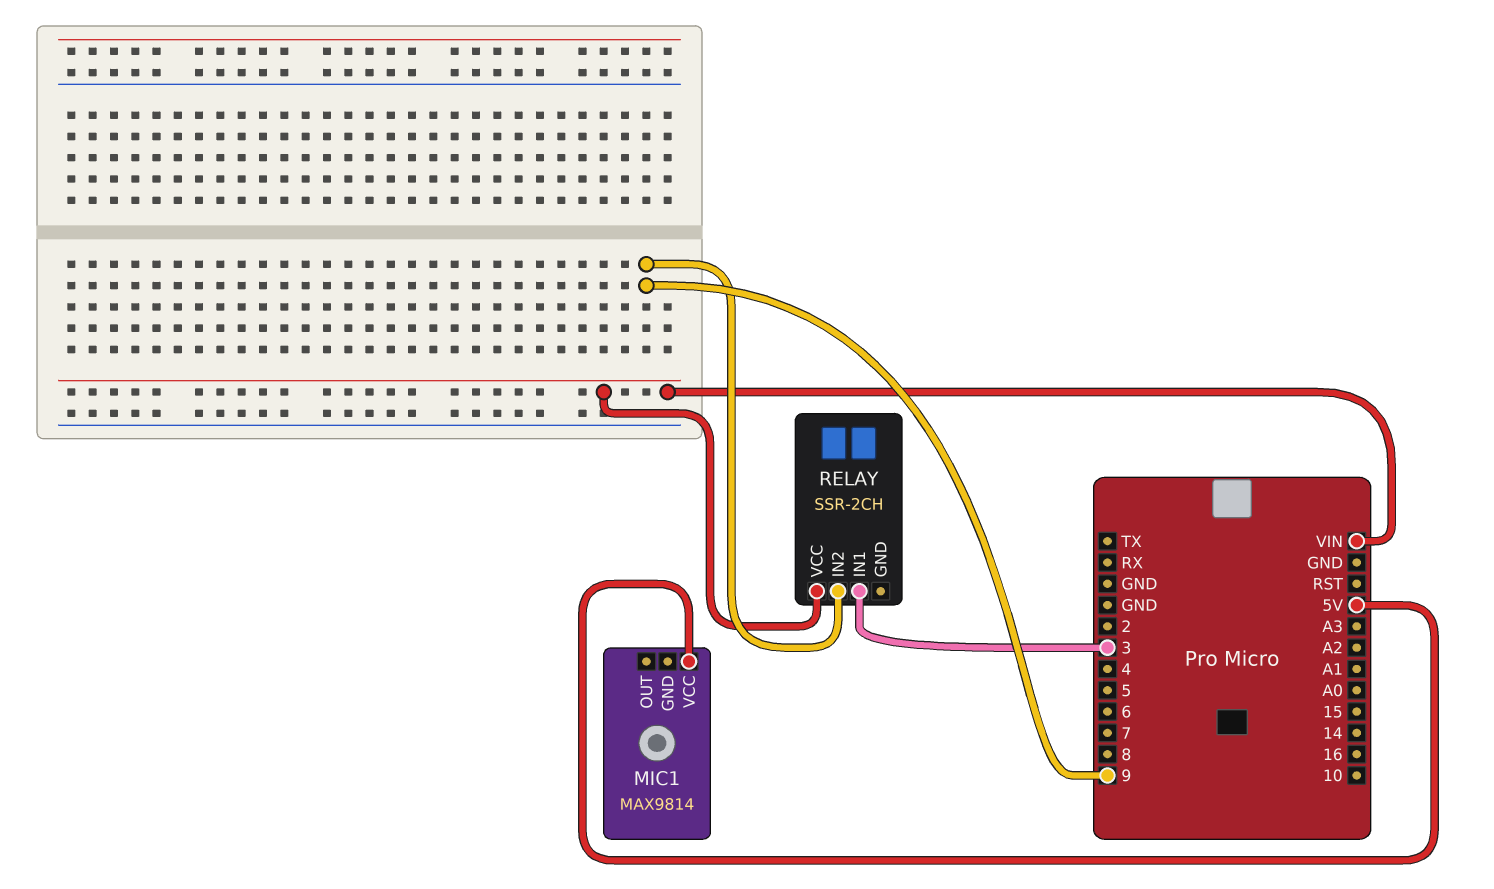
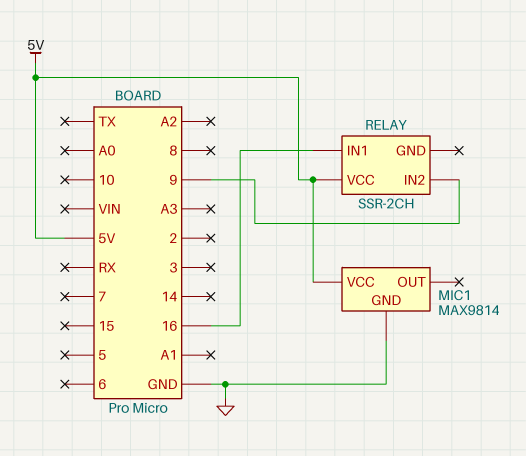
MIC1 pin GND: none -> GND
RELAY pin IN1: 3 -> 16
RELAY pin VCC: VIN -> 5V

